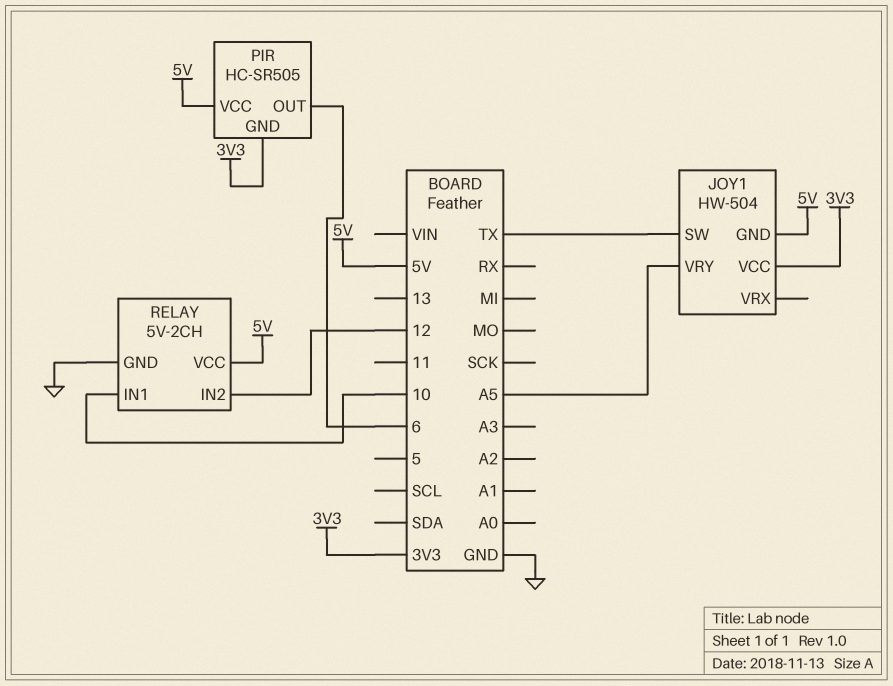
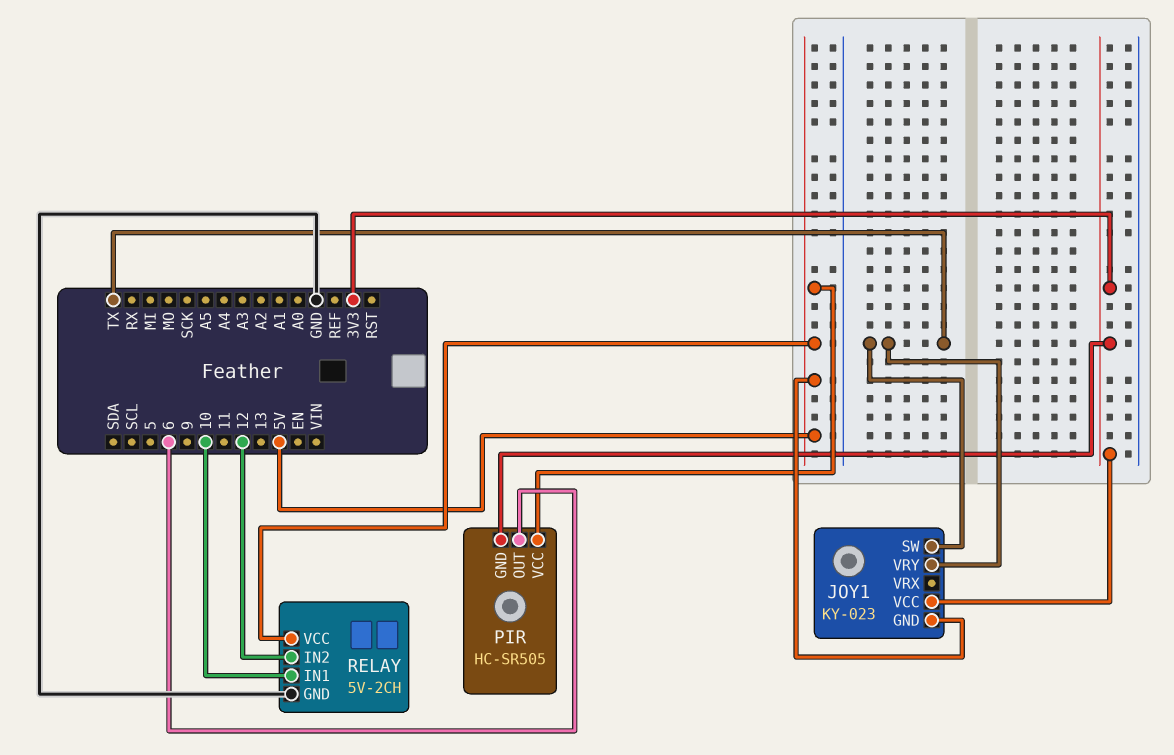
JOY1: HW-504 -> KY-023
JOY1 pin VRY: A5 -> TX

